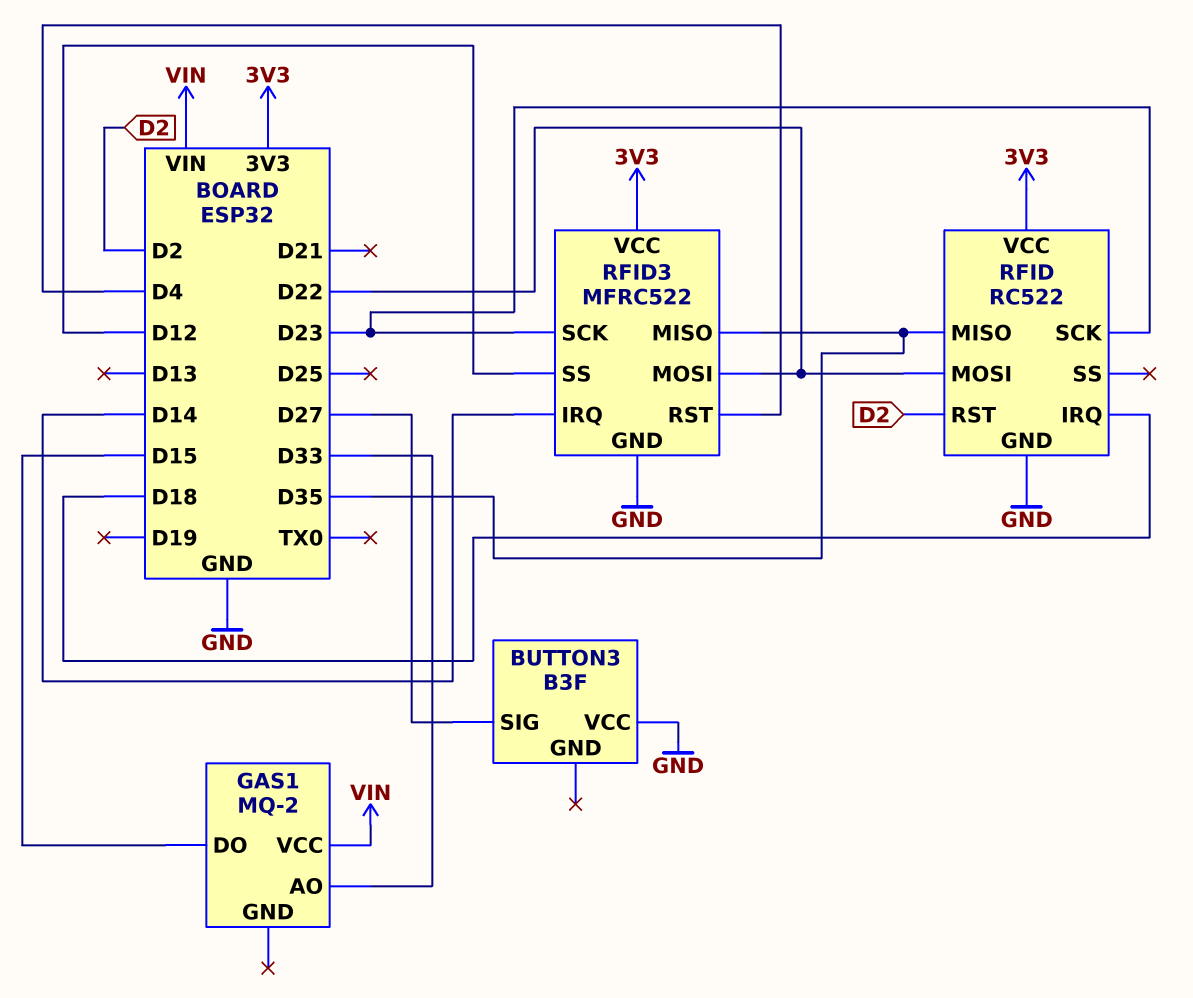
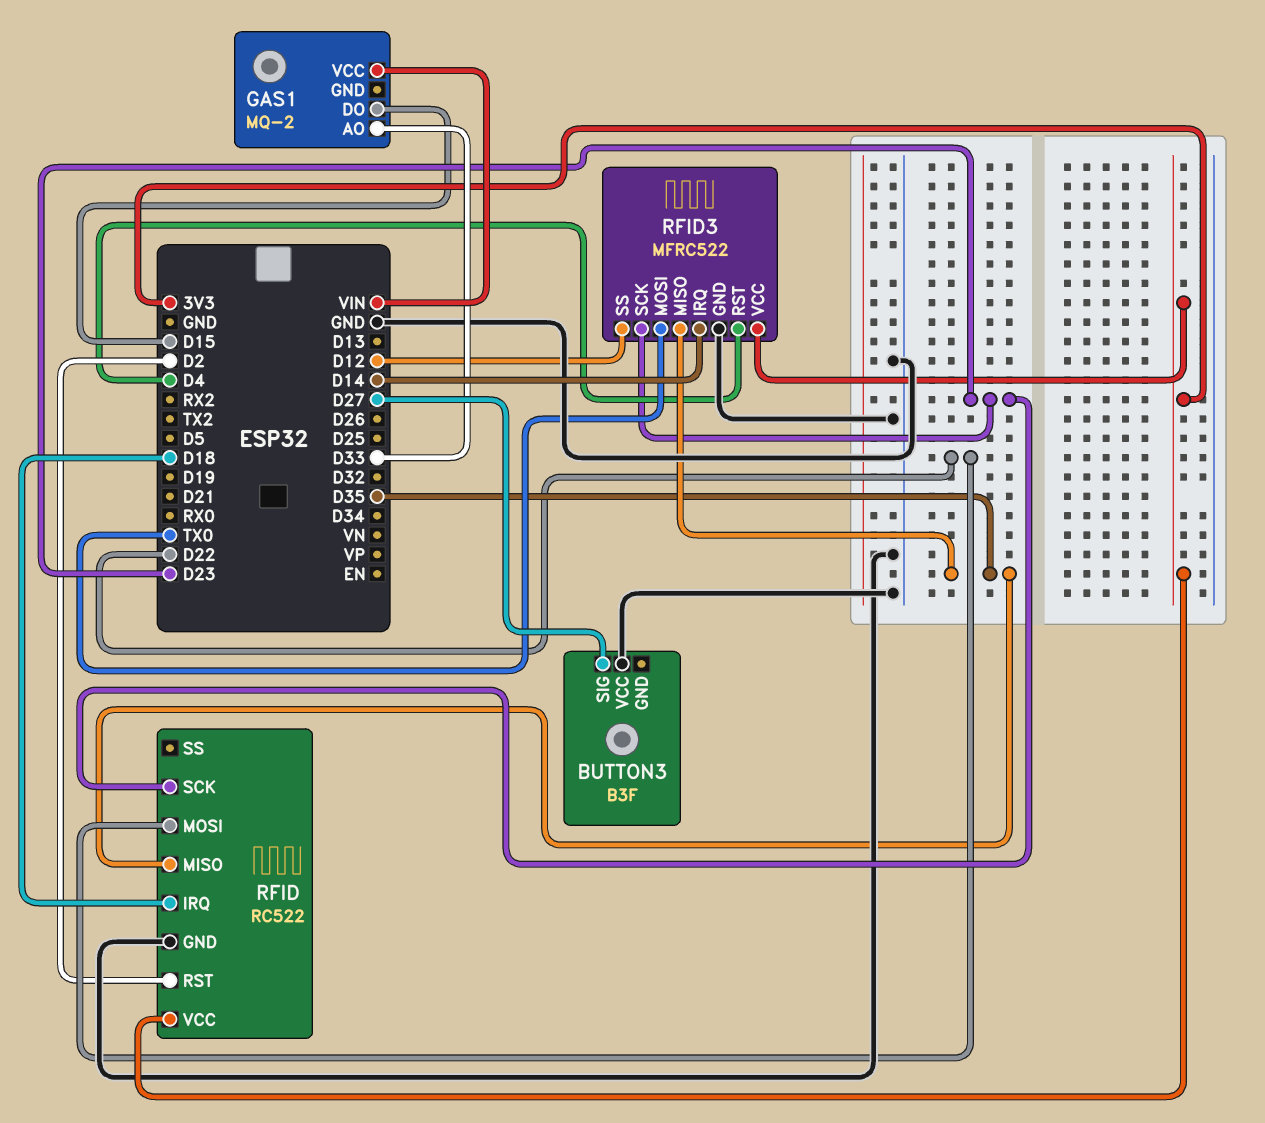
RFID3 pin MOSI: D22 -> TX0

